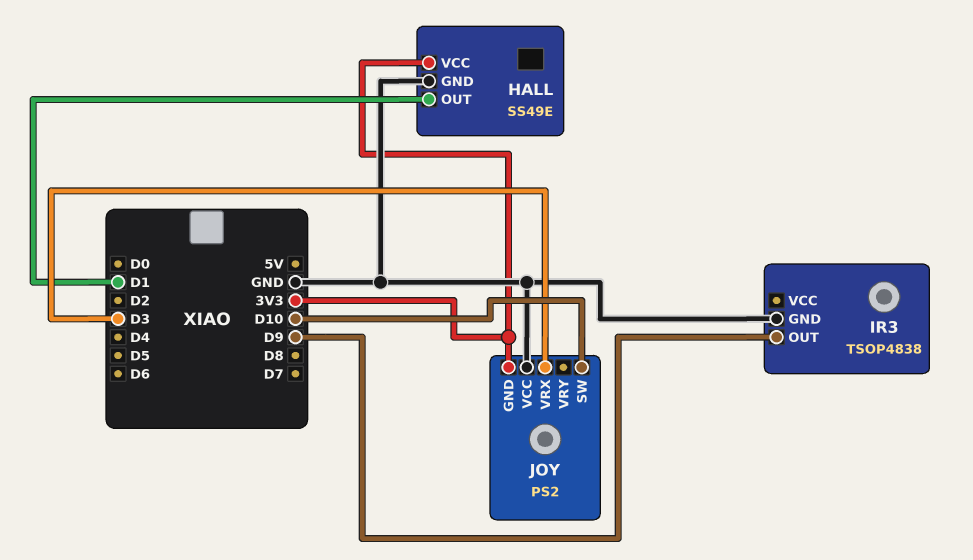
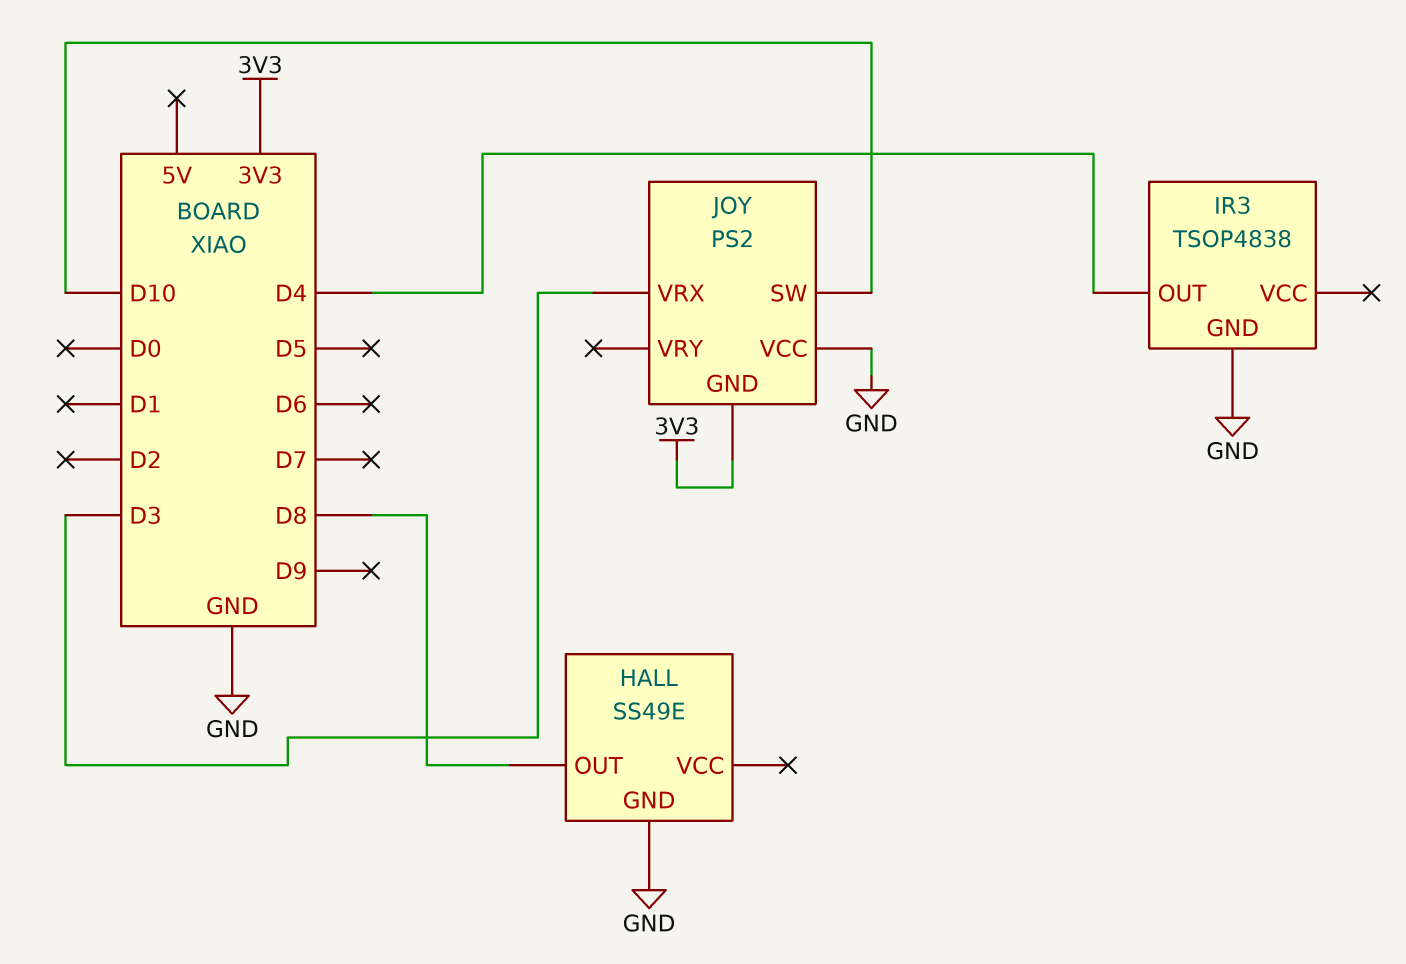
HALL pin OUT: D1 -> D8
HALL pin VCC: 3V3 -> none
IR3 pin OUT: D9 -> D4

